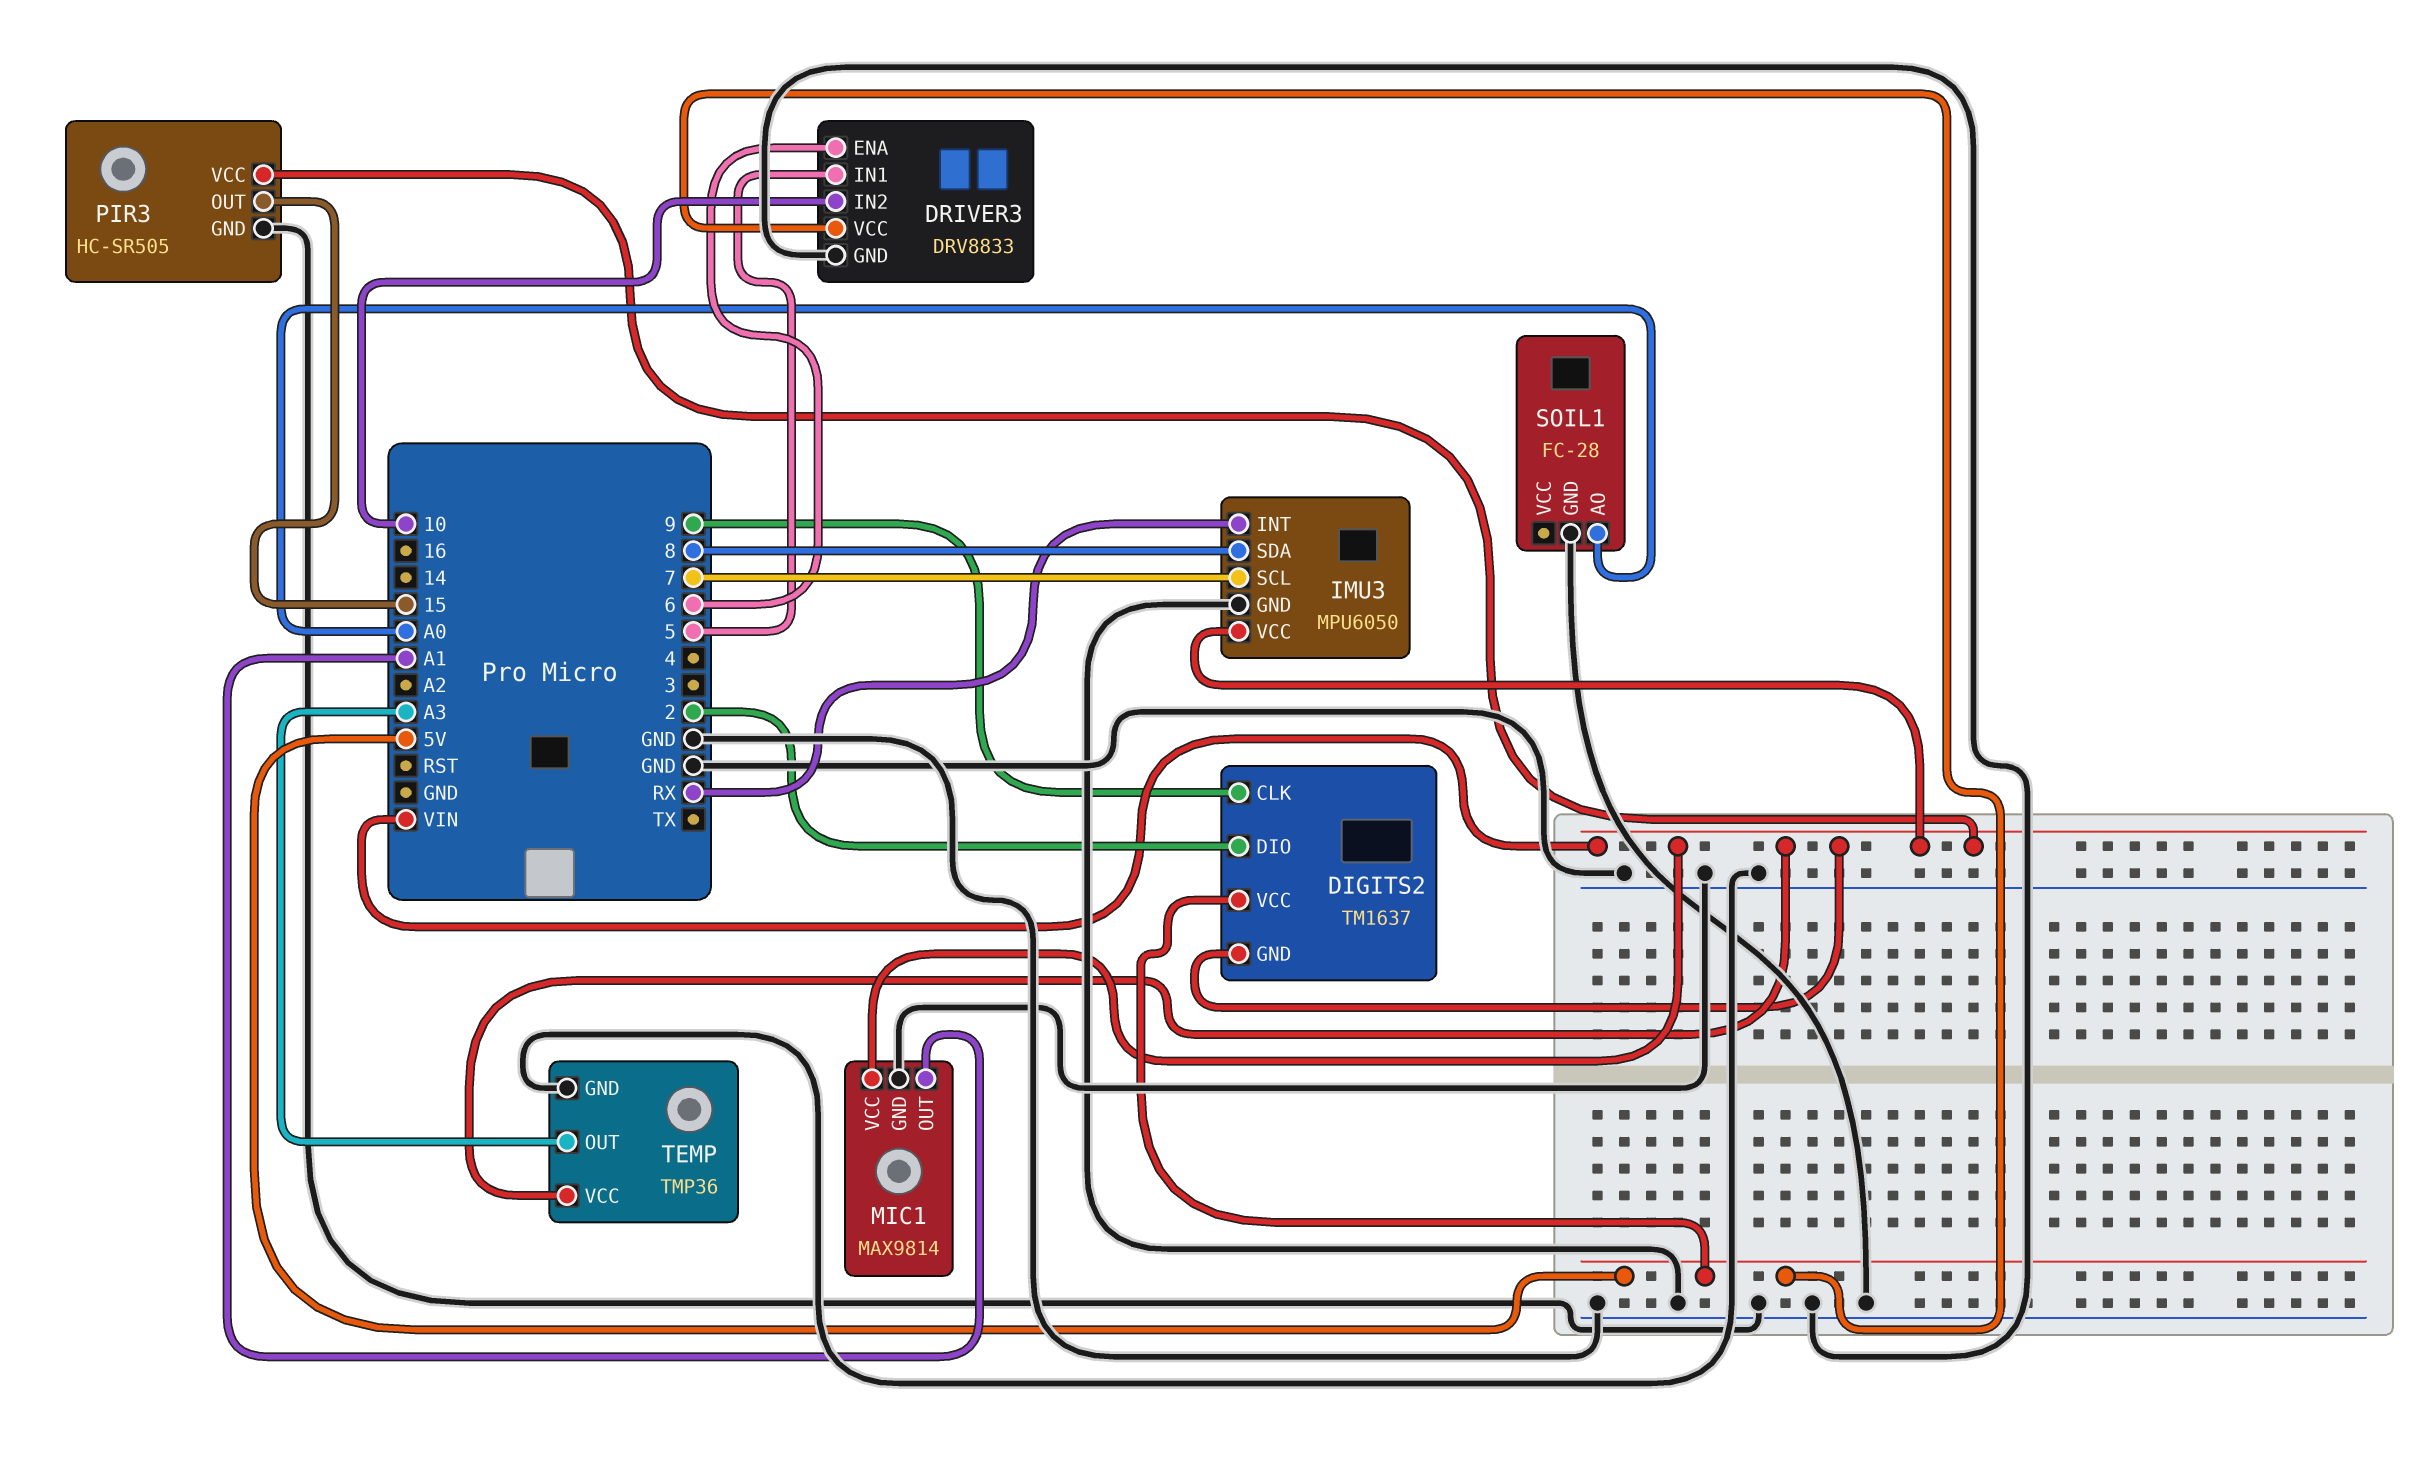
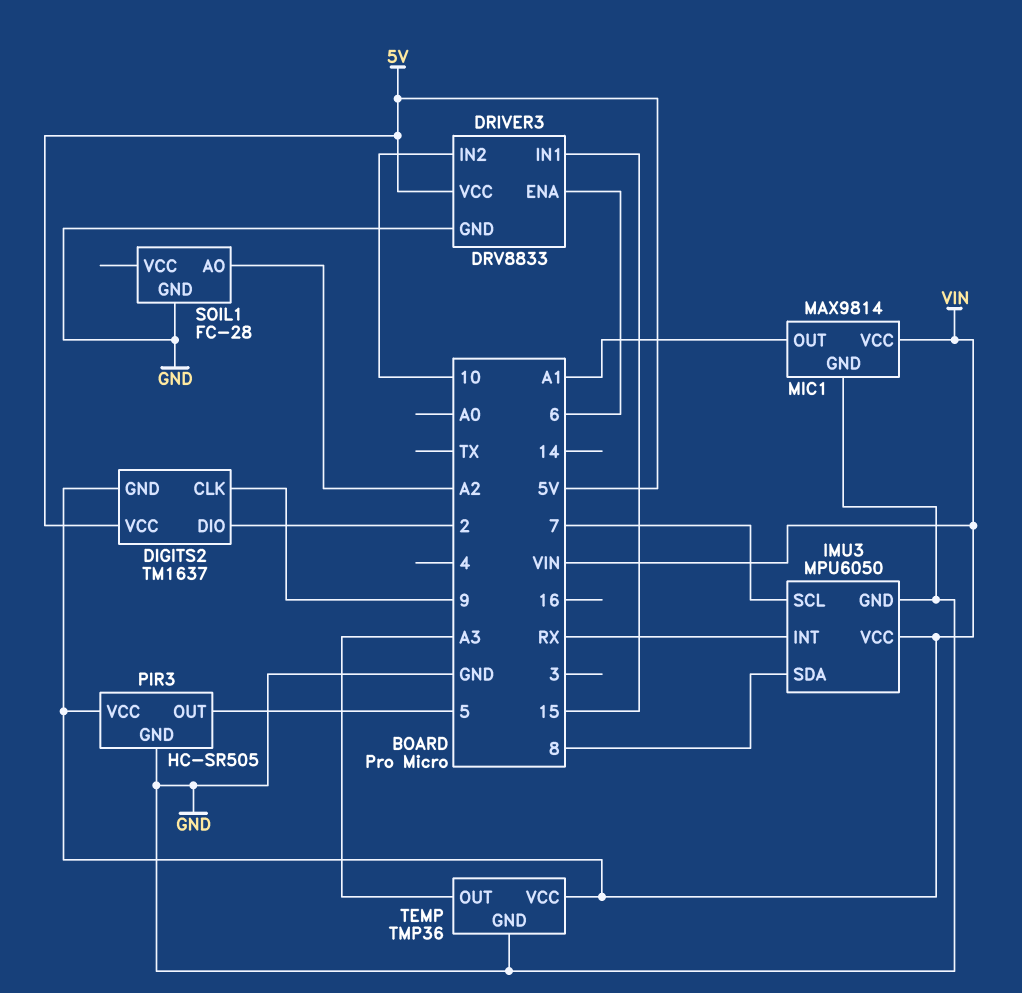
DRIVER3 pin IN1: 5 -> 15
PIR3 pin OUT: 15 -> 5
SOIL1 pin AO: A0 -> A2

